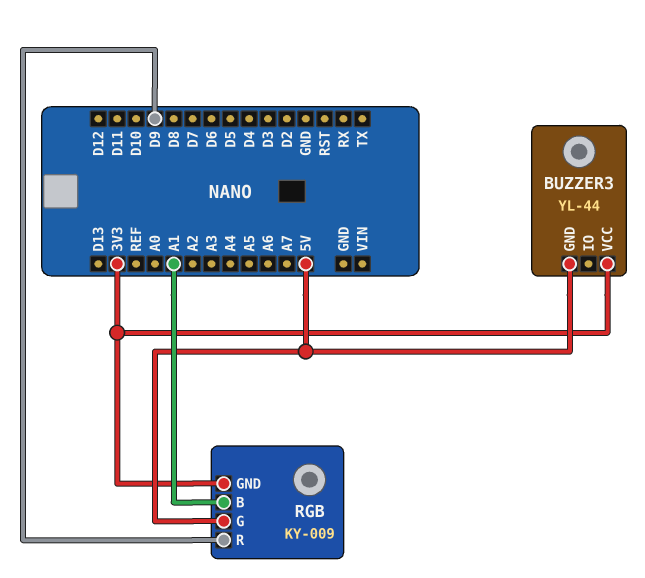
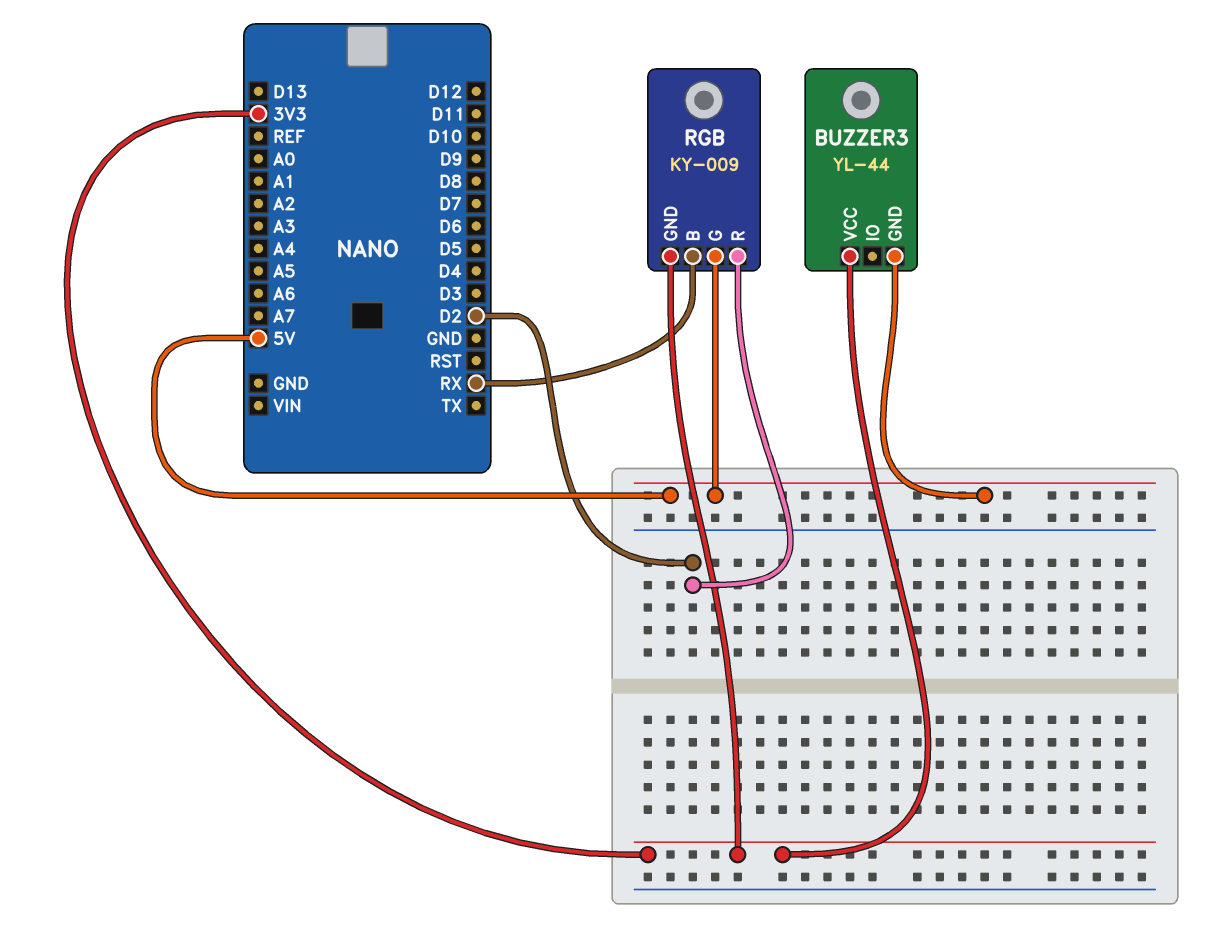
RGB pin B: A1 -> RX
RGB pin R: D9 -> D2

